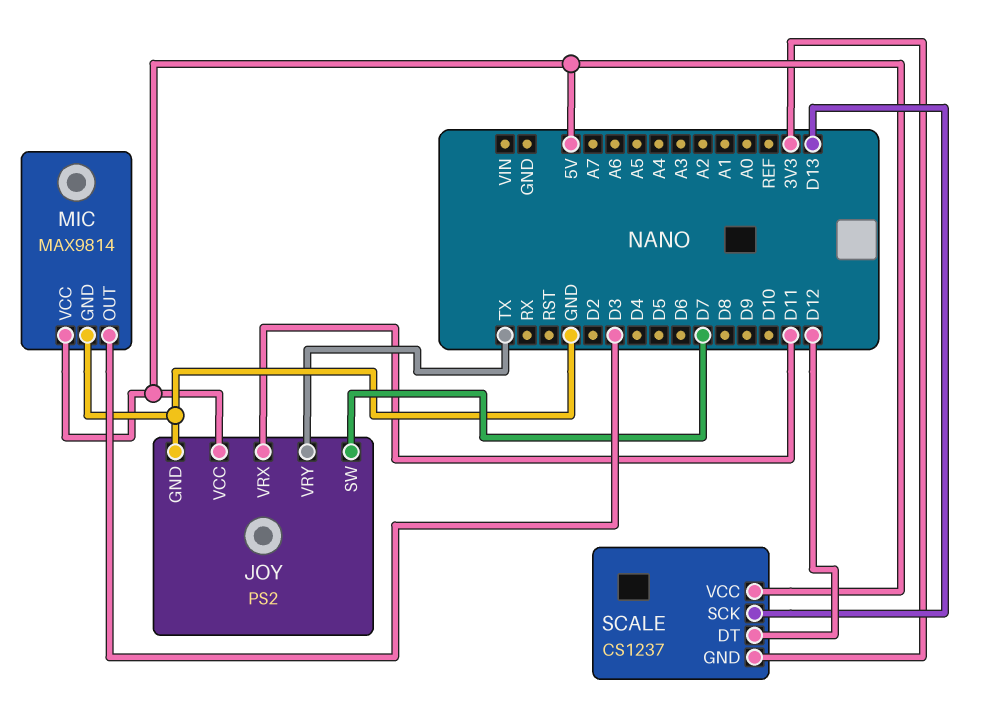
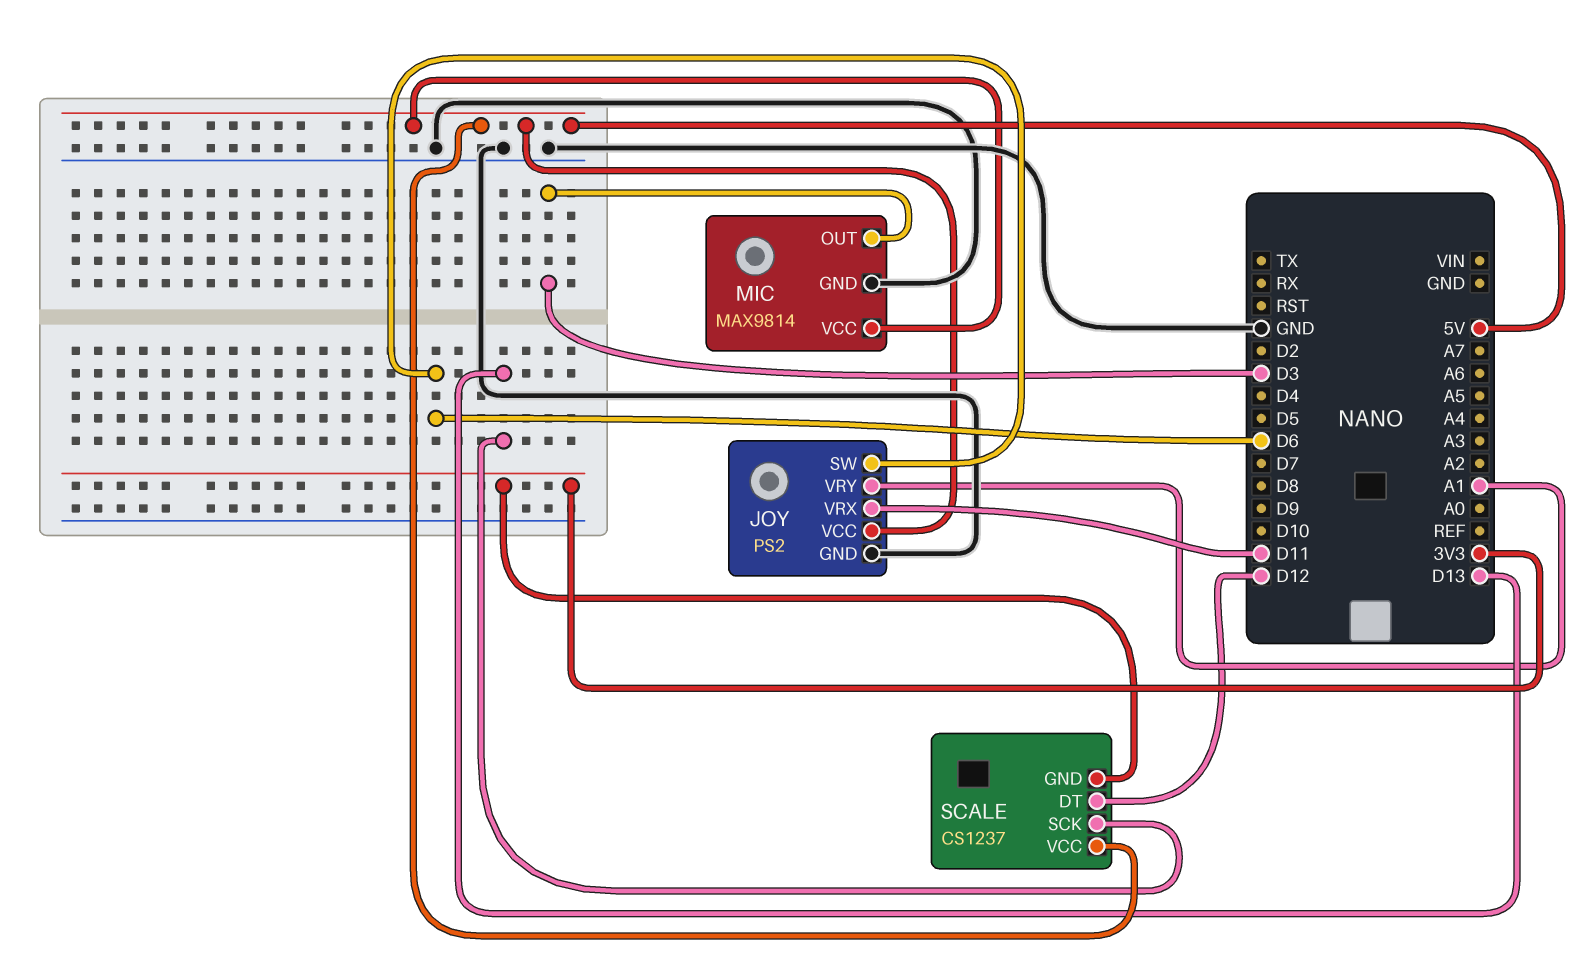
JOY pin SW: D7 -> D6
JOY pin VRY: TX -> A1

